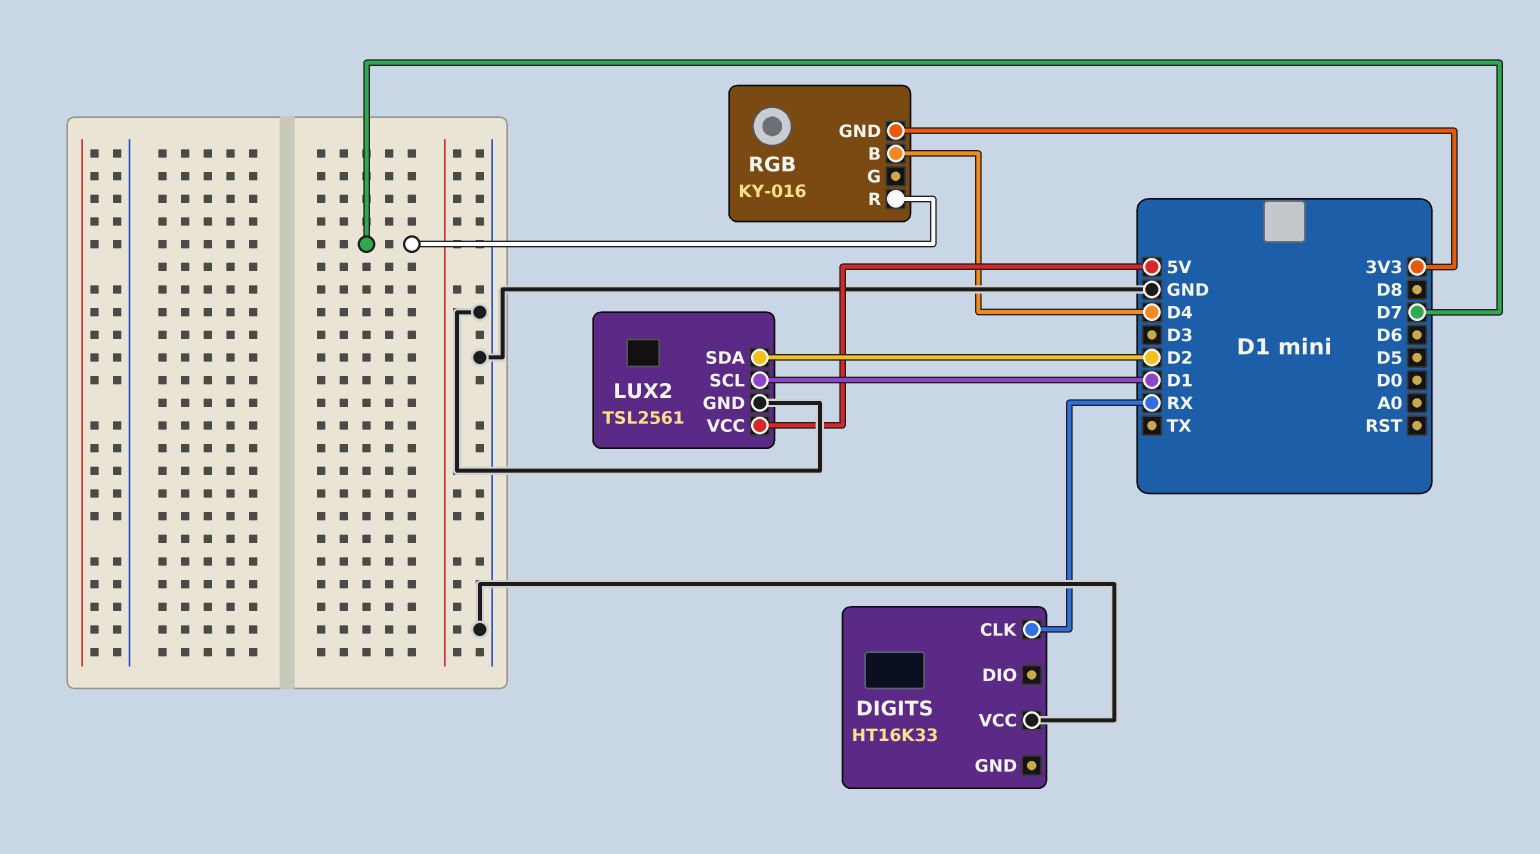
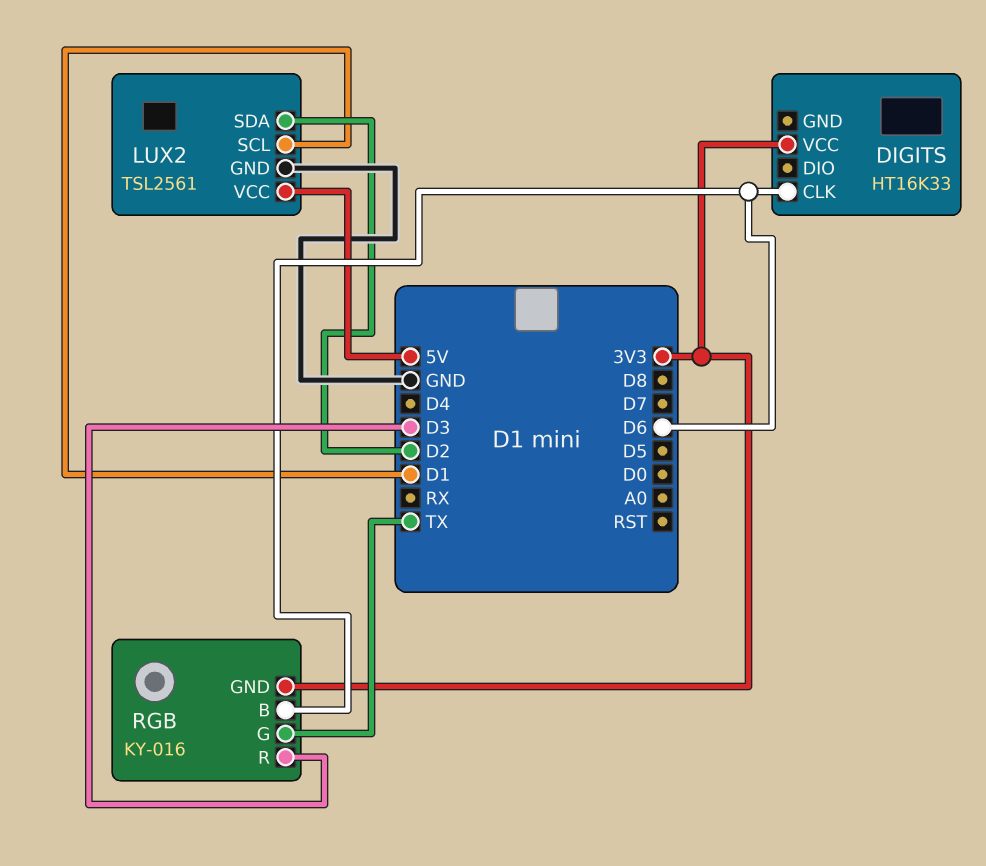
DIGITS pin CLK: RX -> D6
DIGITS pin VCC: GND -> 3V3
RGB pin B: D4 -> D6
RGB pin G: none -> TX
RGB pin R: D7 -> D3

